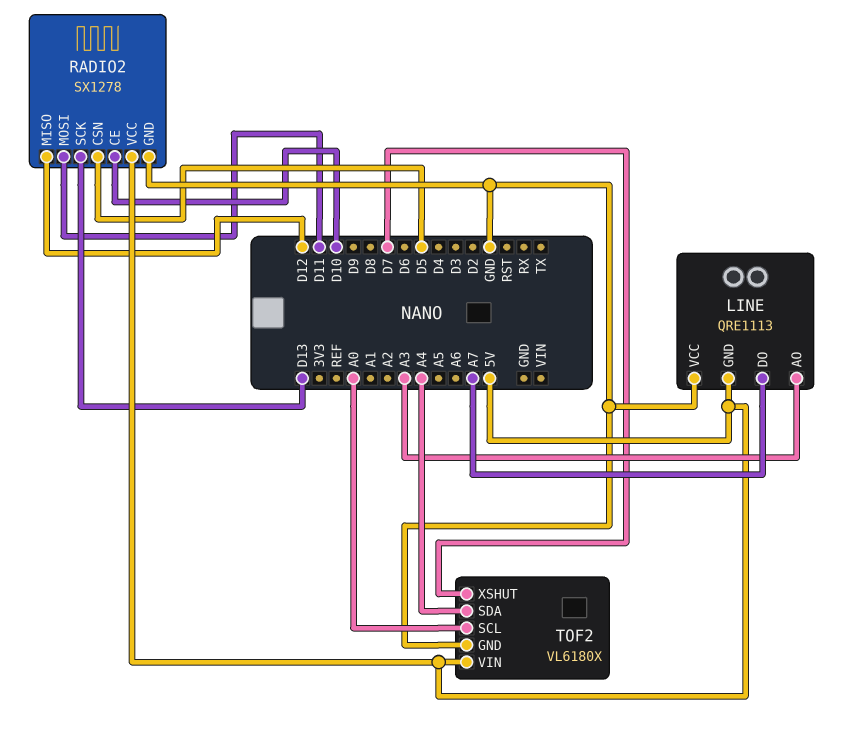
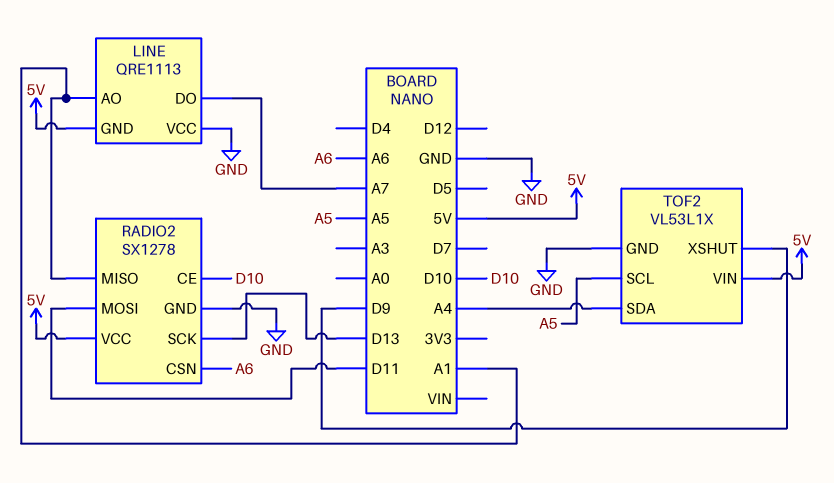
LINE pin AO: A3 -> A1
RADIO2 pin CSN: D5 -> A6
RADIO2 pin MISO: D12 -> A1
TOF2: VL6180X -> VL53L1X
TOF2 pin SCL: A0 -> A5
TOF2 pin XSHUT: D7 -> D9

